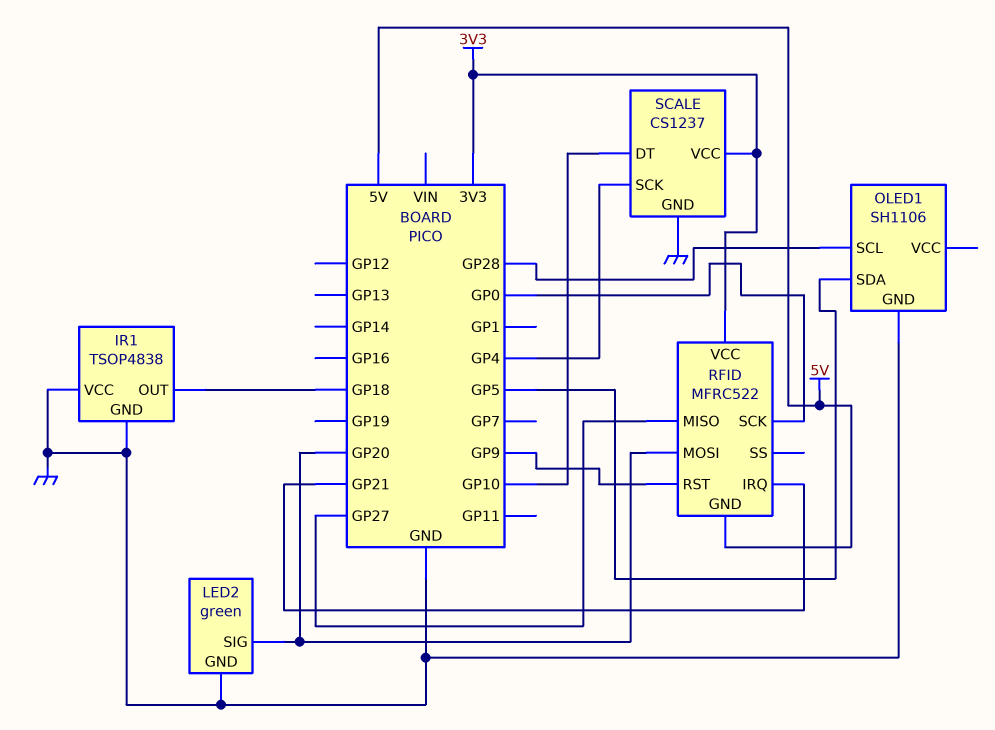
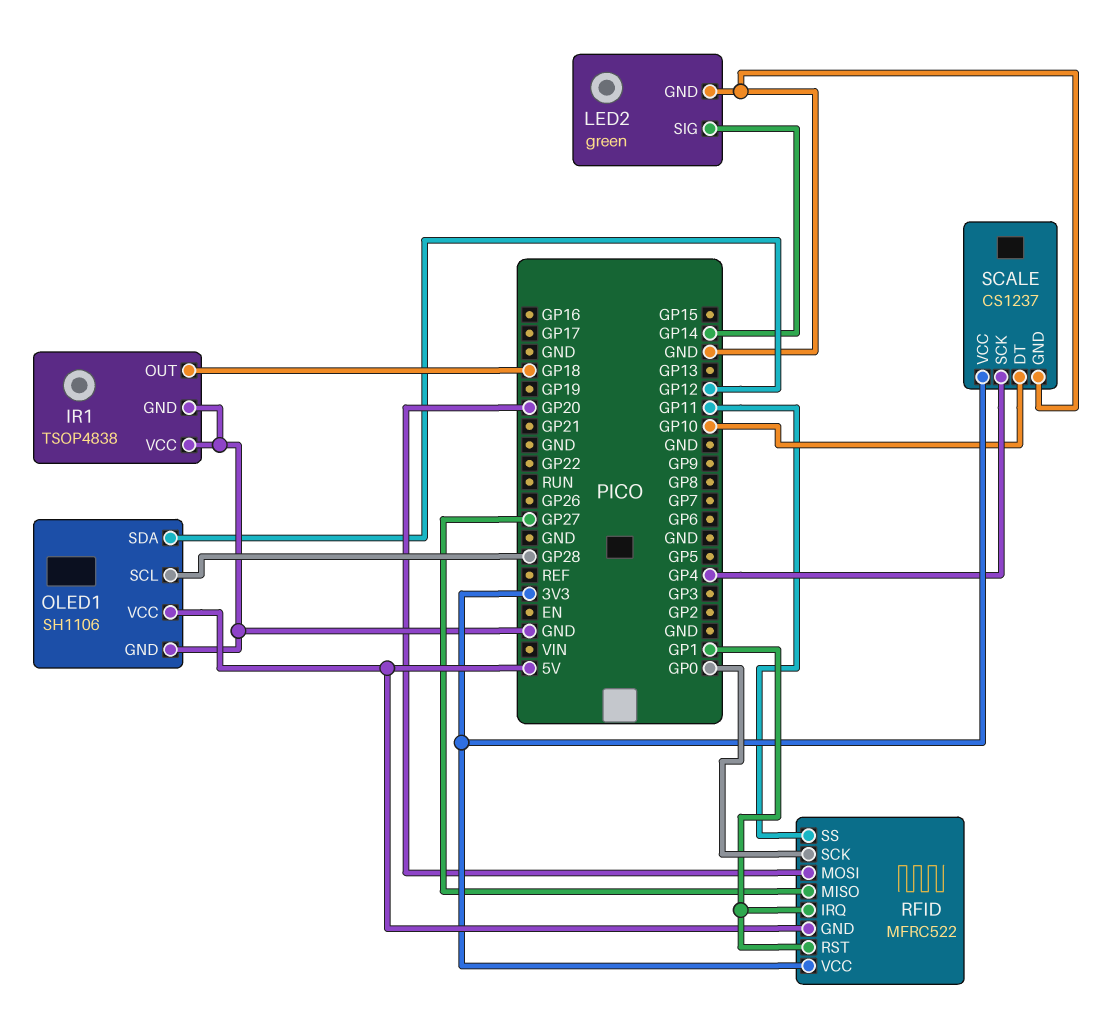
LED2 pin SIG: GP20 -> GP14
OLED1 pin SDA: GP5 -> GP12
OLED1 pin VCC: none -> 5V
RFID pin IRQ: GP21 -> GP1
RFID pin RST: GP9 -> GP1
RFID pin SS: none -> GP11

